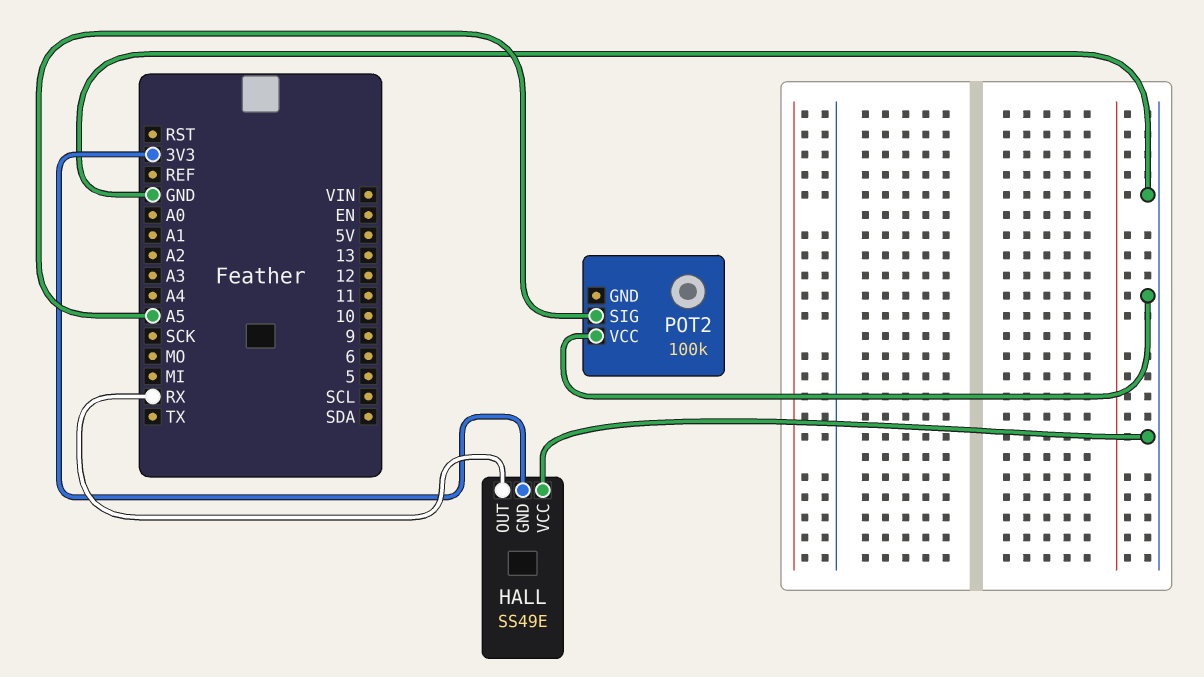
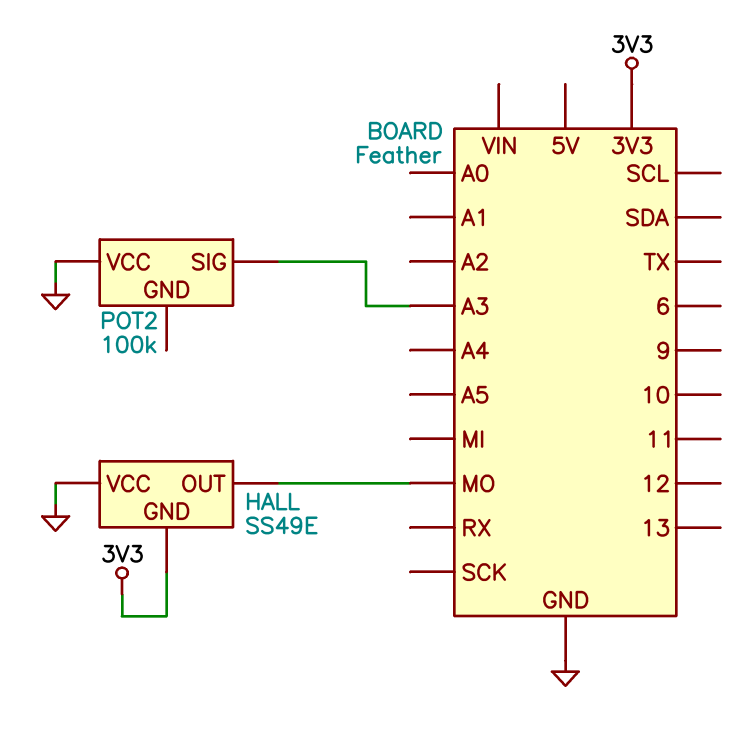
HALL pin OUT: RX -> MO
POT2 pin SIG: A5 -> A3

